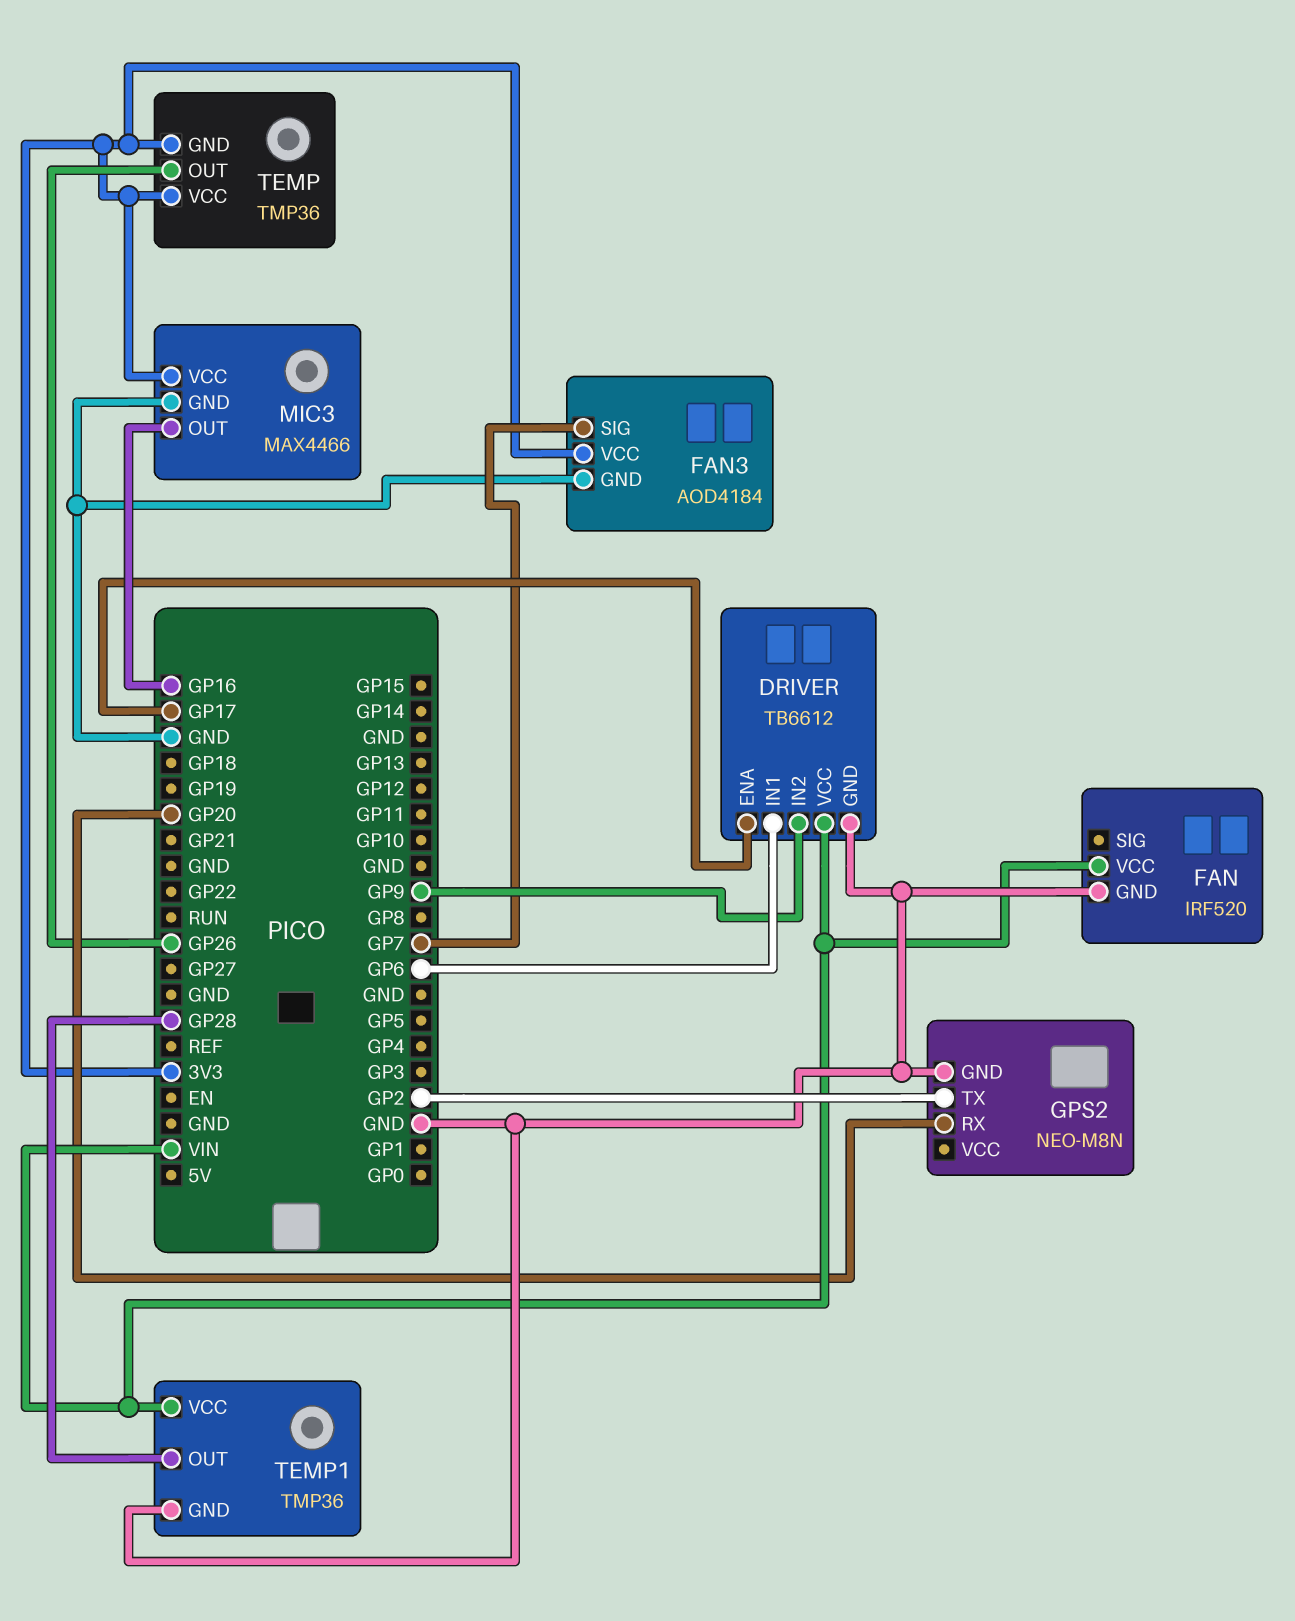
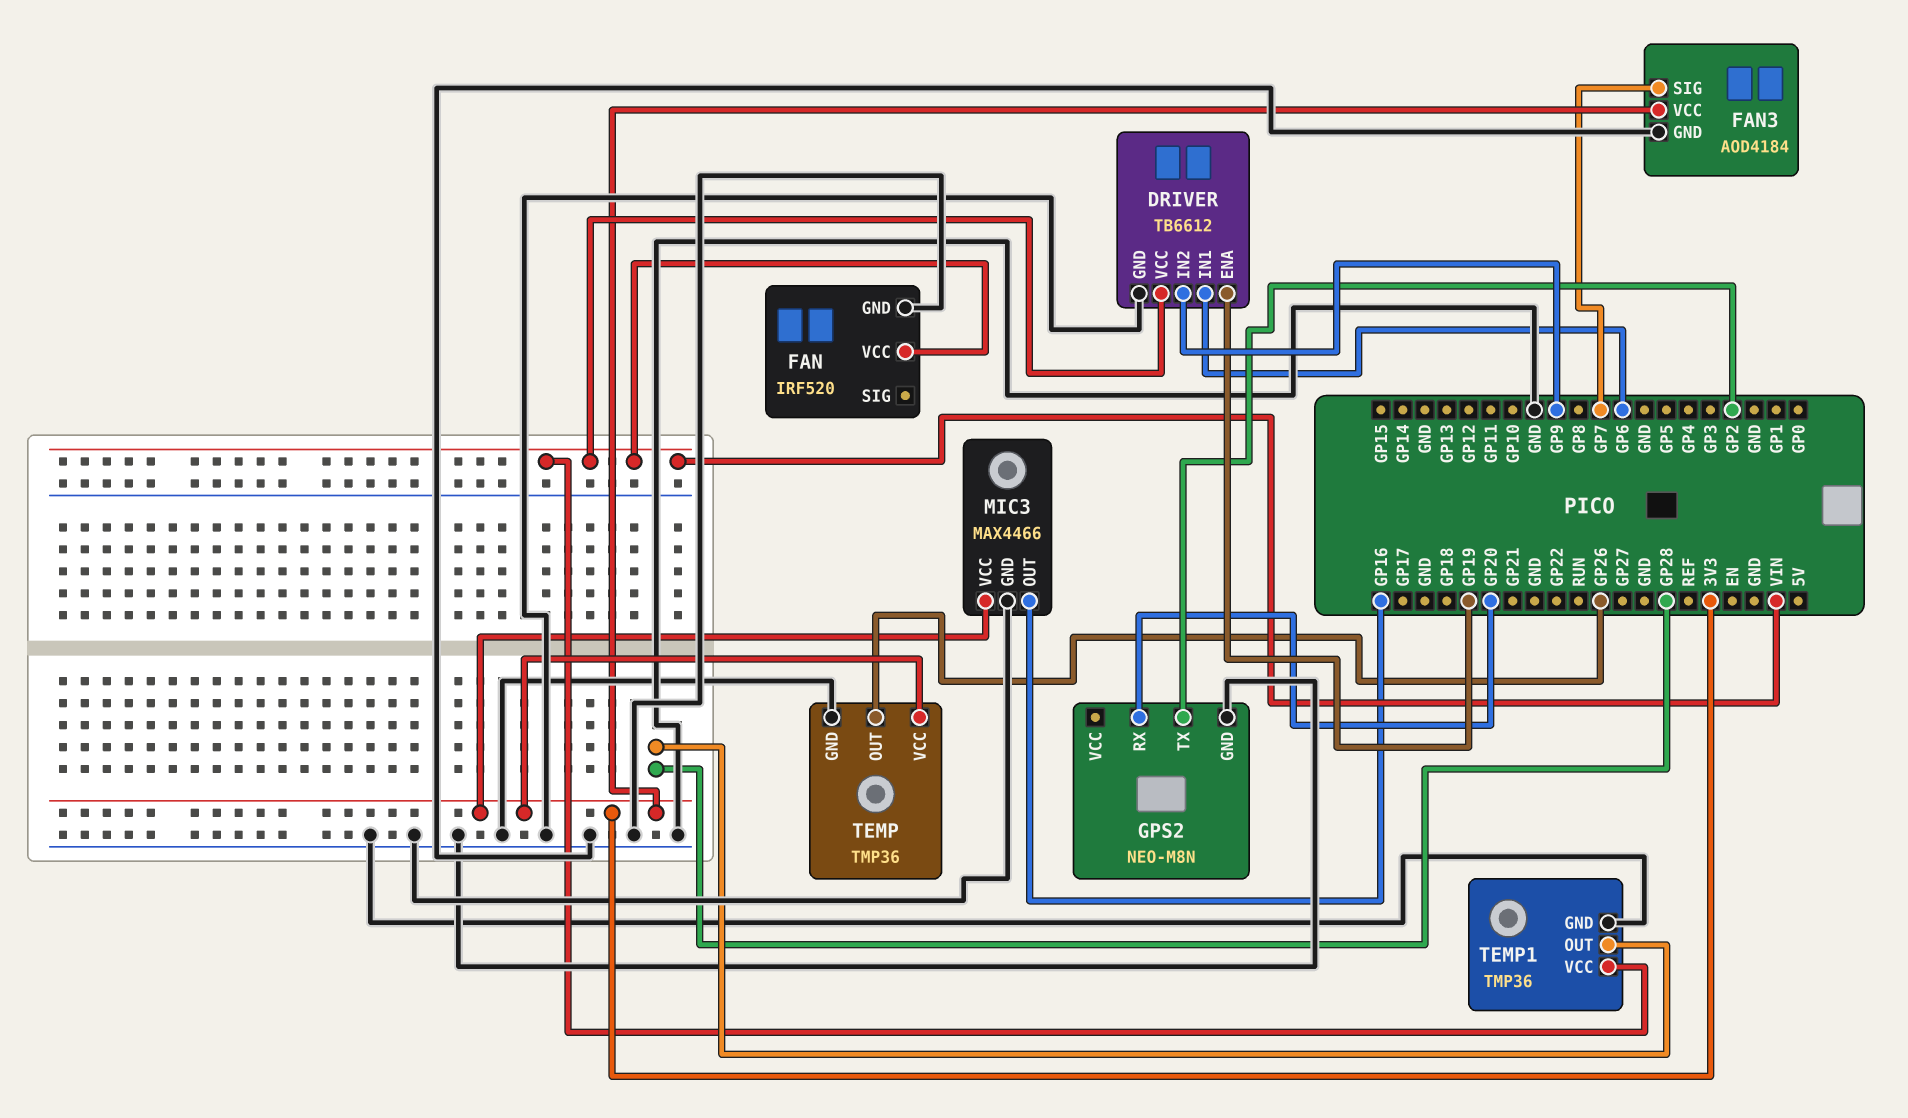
DRIVER pin ENA: GP17 -> GP19
TEMP pin GND: 3V3 -> GND

